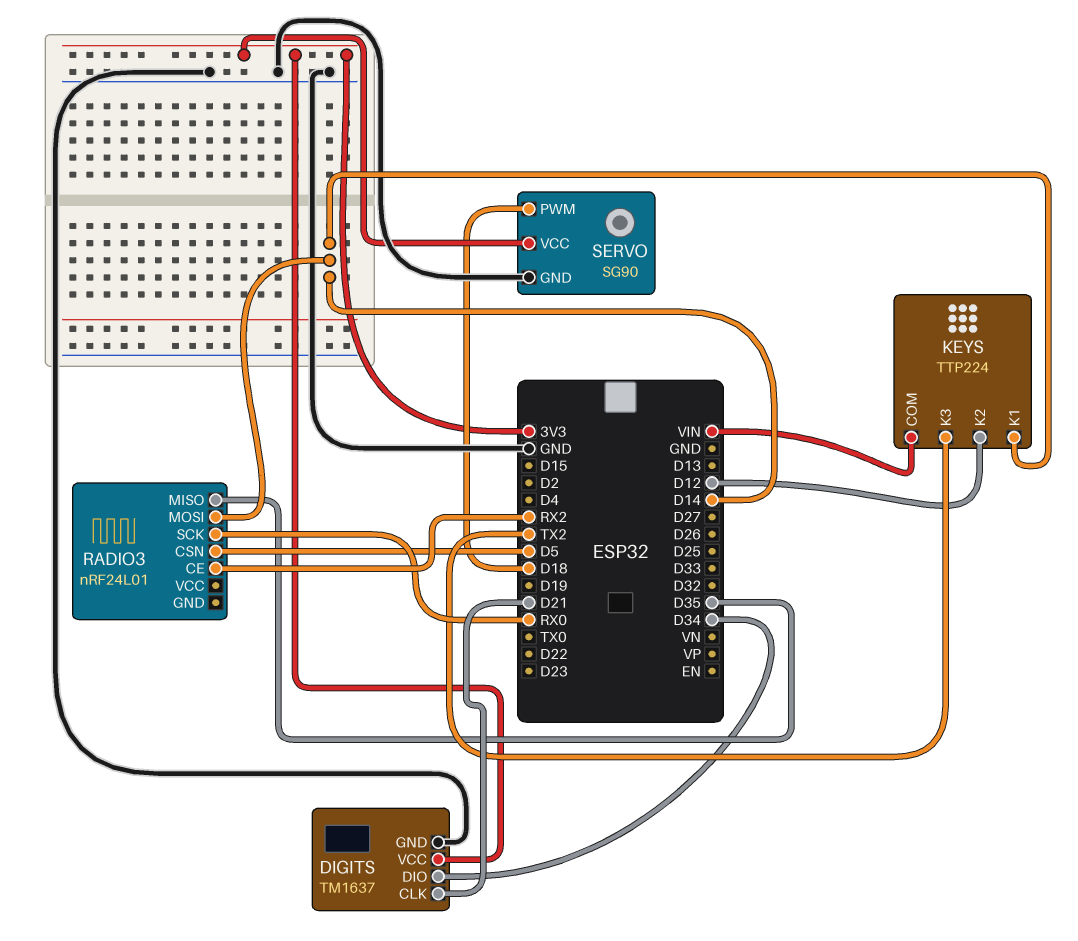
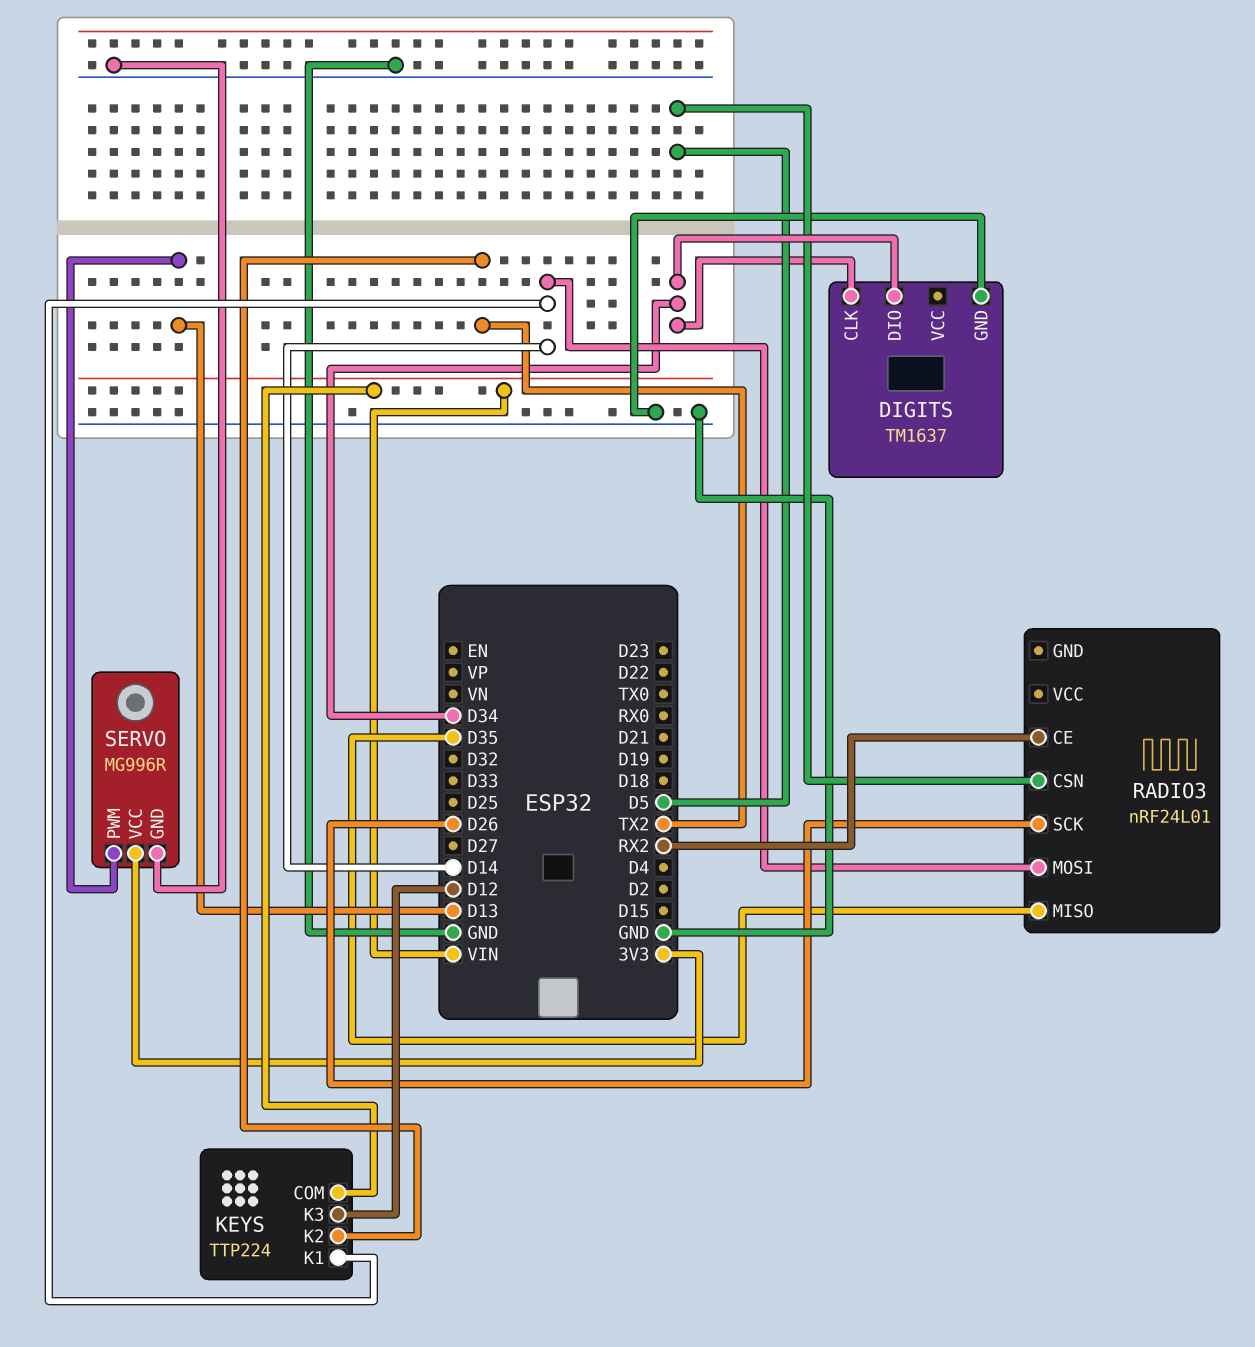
DIGITS pin CLK: D21 -> D34
DIGITS pin VCC: 3V3 -> none
KEYS pin K2: D12 -> TX2
KEYS pin K3: TX2 -> D12
RADIO3 pin SCK: RX0 -> D26
SERVO: SG90 -> MG996R
SERVO pin PWM: D18 -> D13

